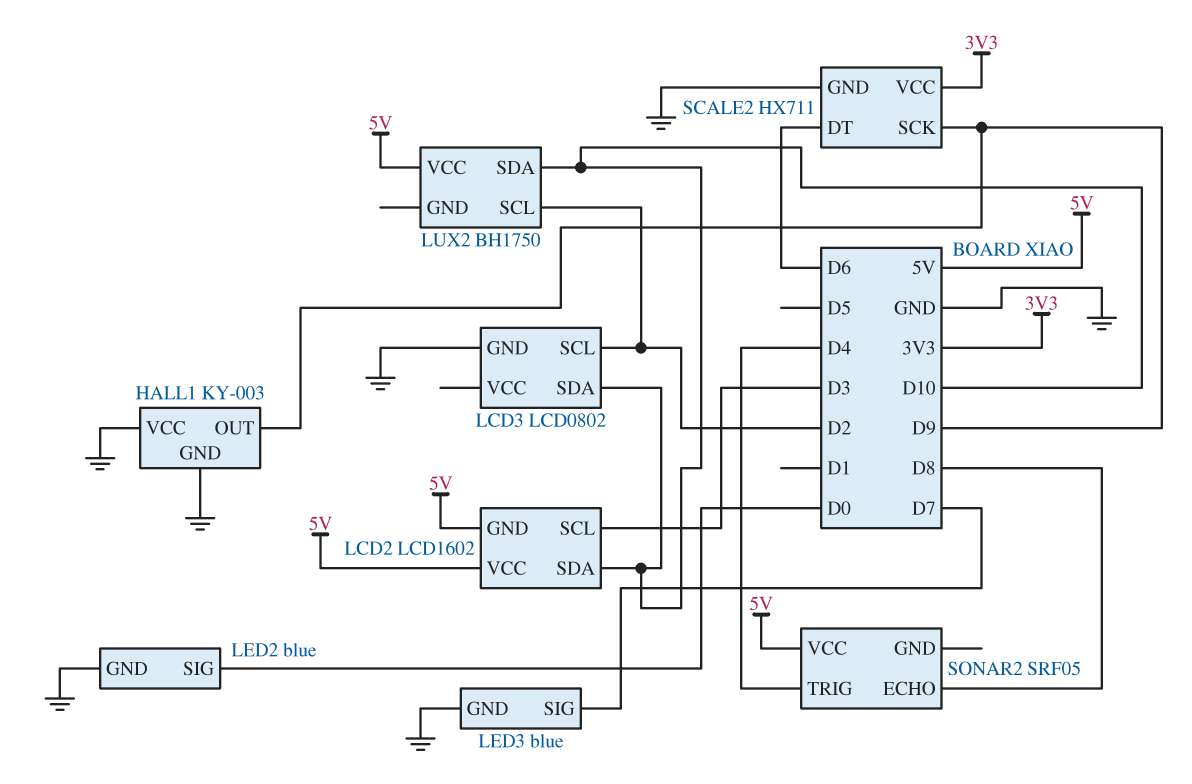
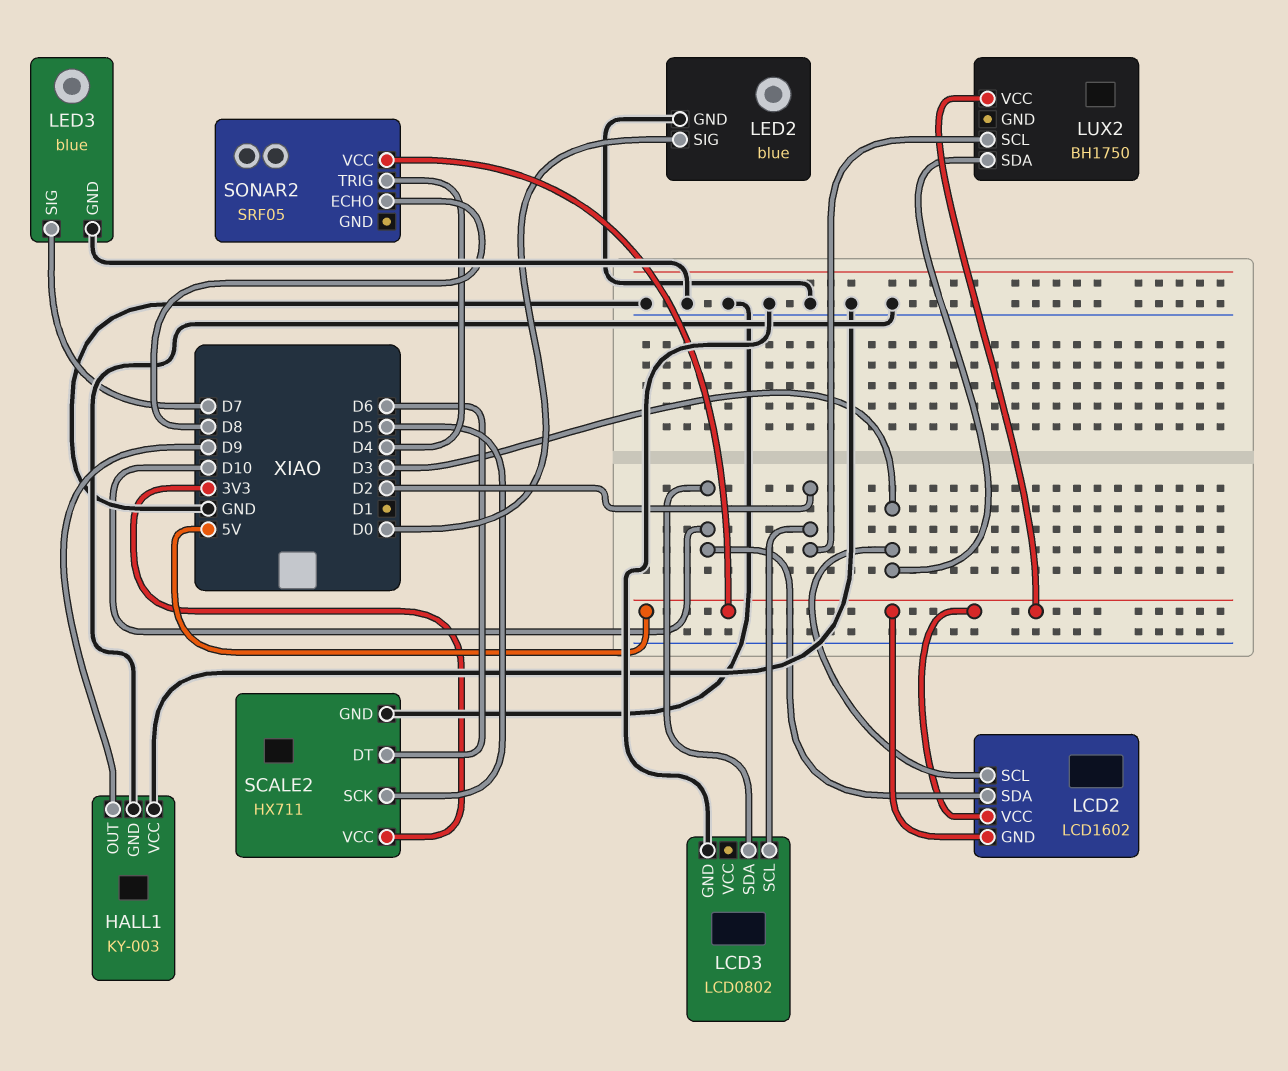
LUX2 pin SDA: D10 -> D3
SCALE2 pin SCK: D9 -> D5

